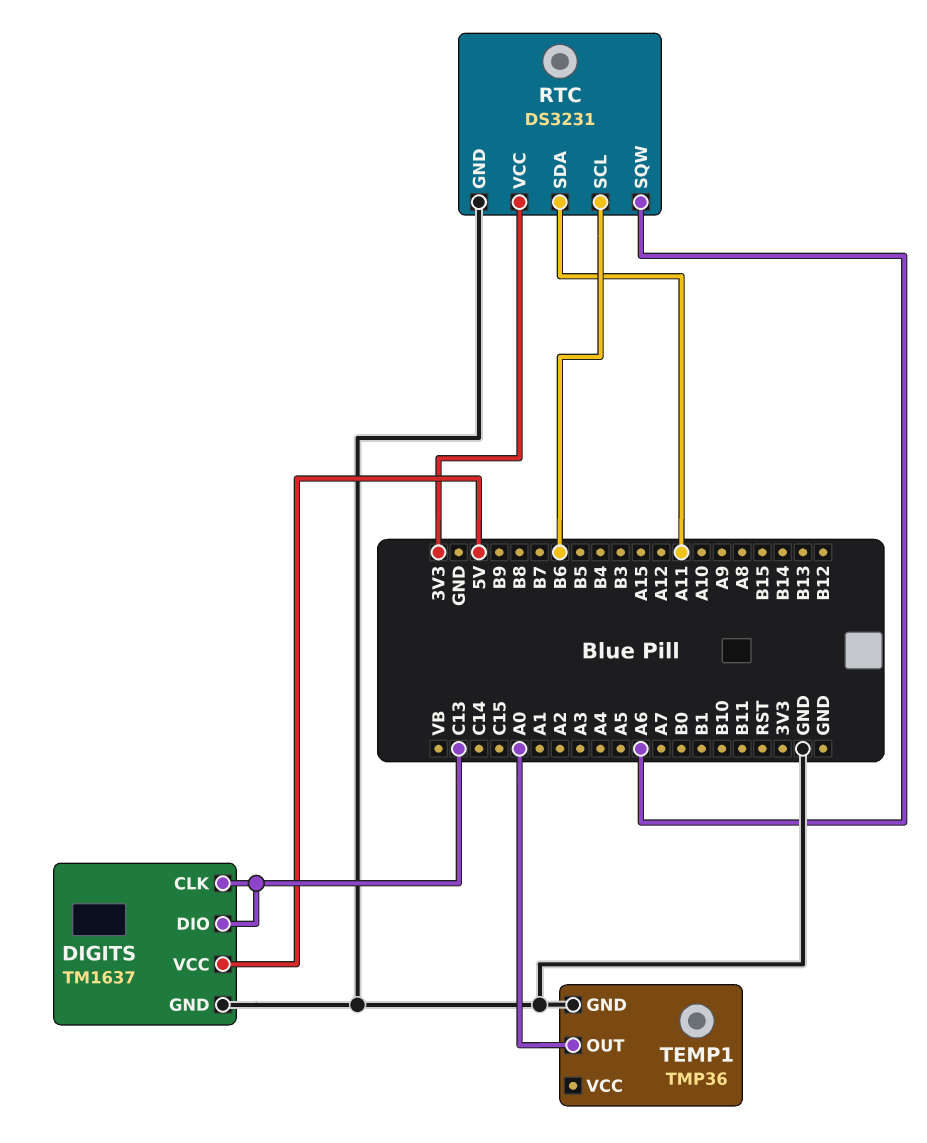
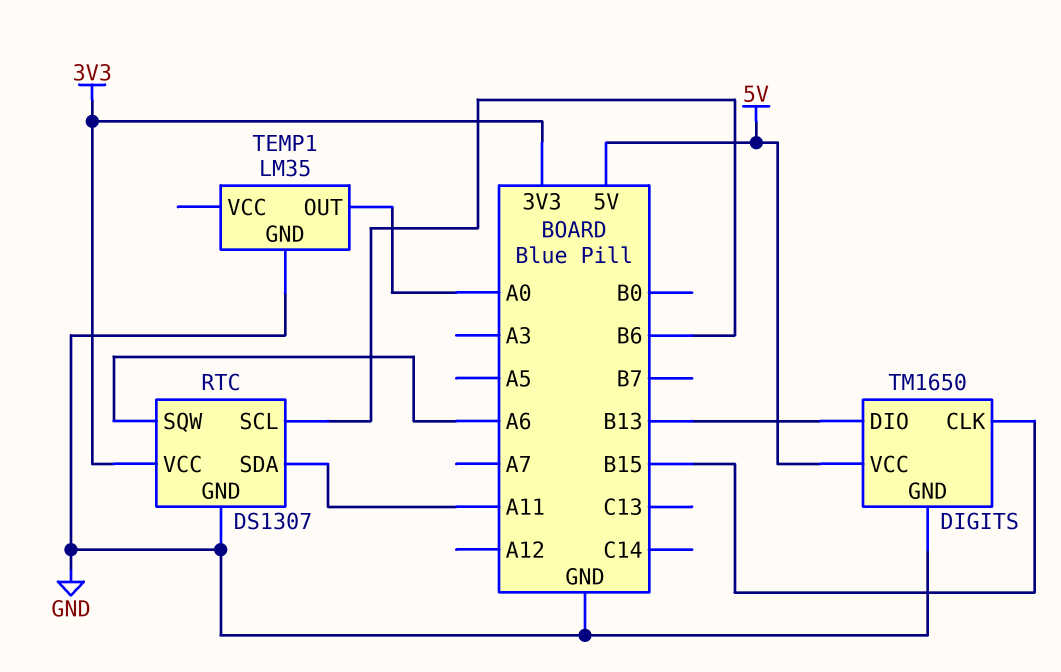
DIGITS: TM1637 -> TM1650
DIGITS pin CLK: C13 -> B15
DIGITS pin DIO: C13 -> B13
RTC: DS3231 -> DS1307
TEMP1: TMP36 -> LM35

